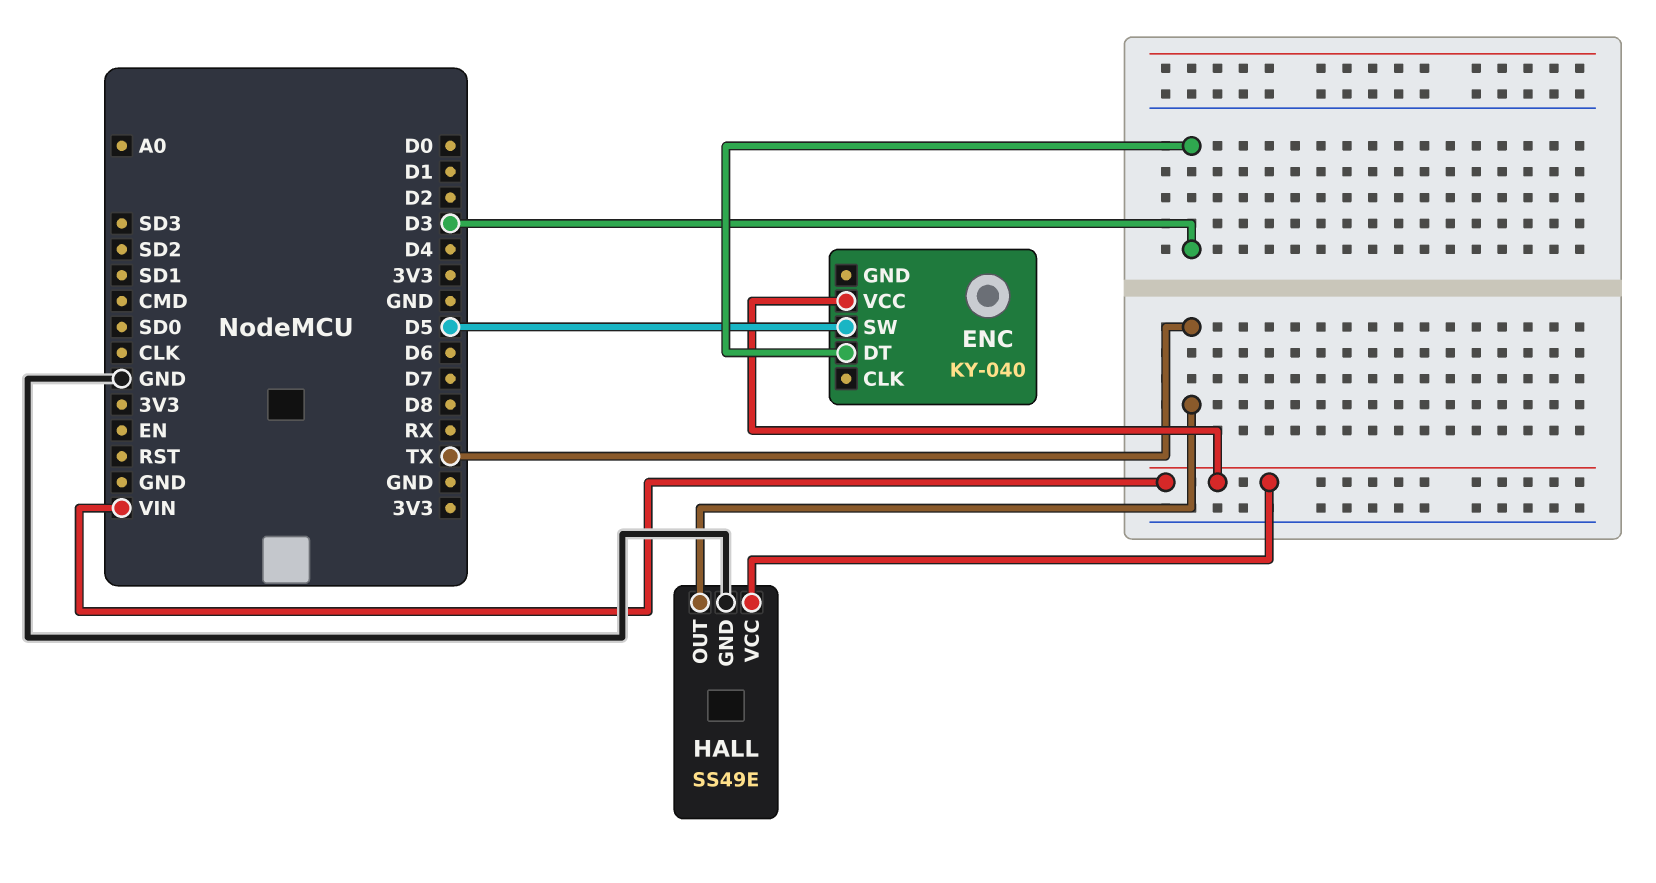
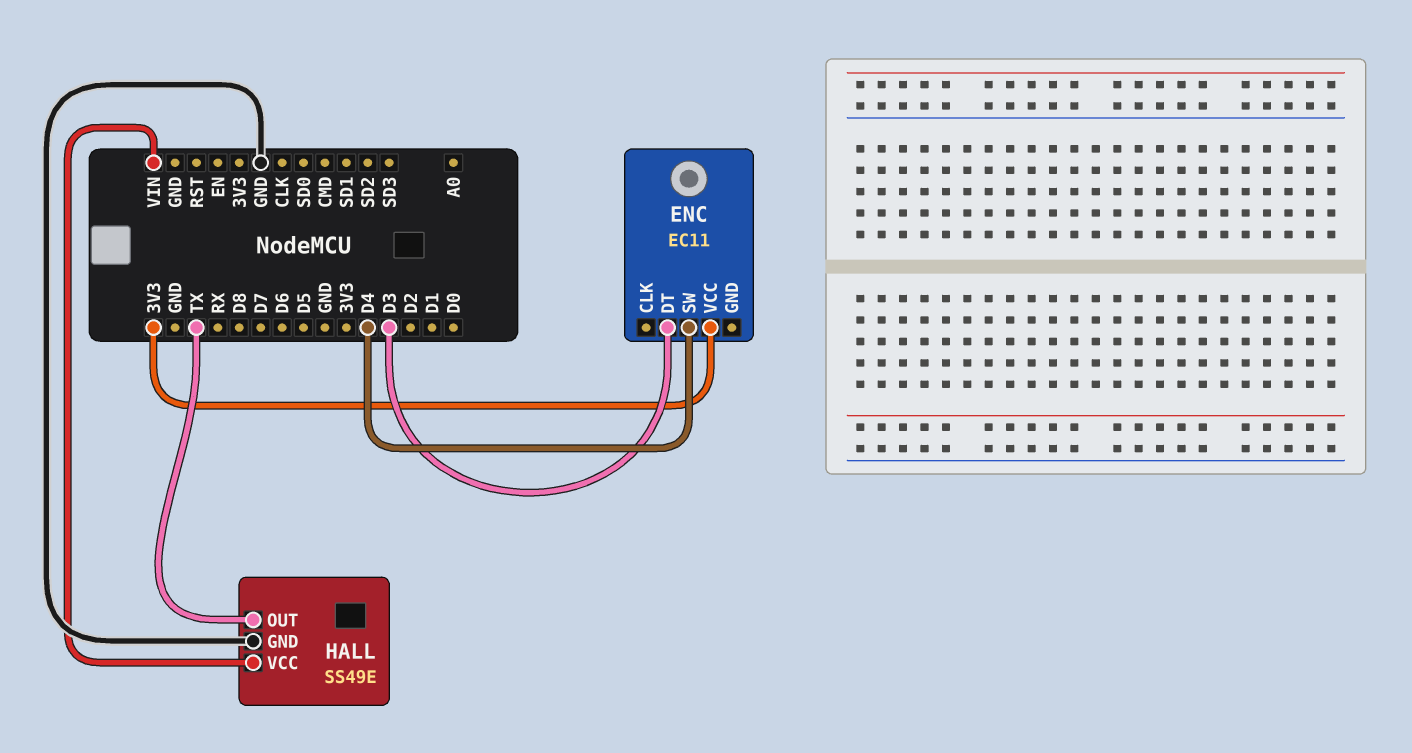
ENC: KY-040 -> EC11
ENC pin SW: D5 -> D4
ENC pin VCC: VIN -> 3V3

